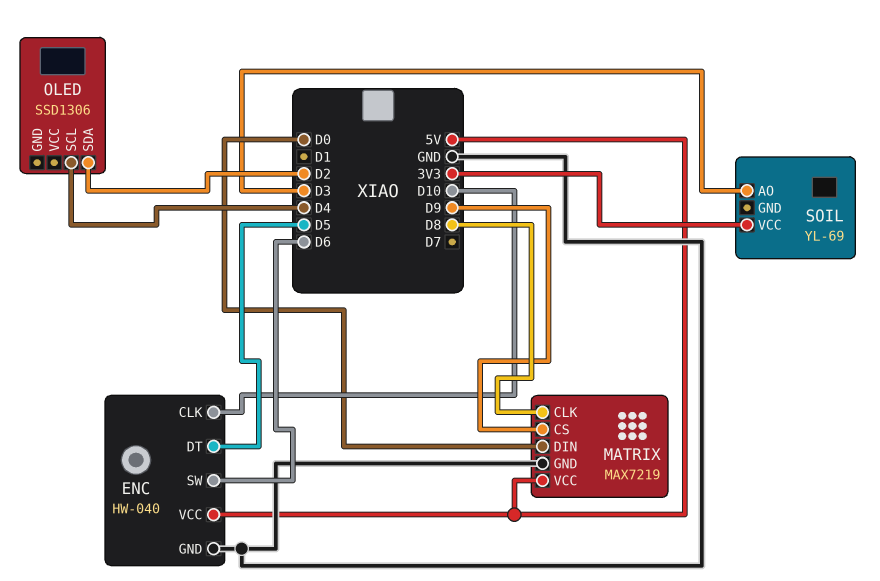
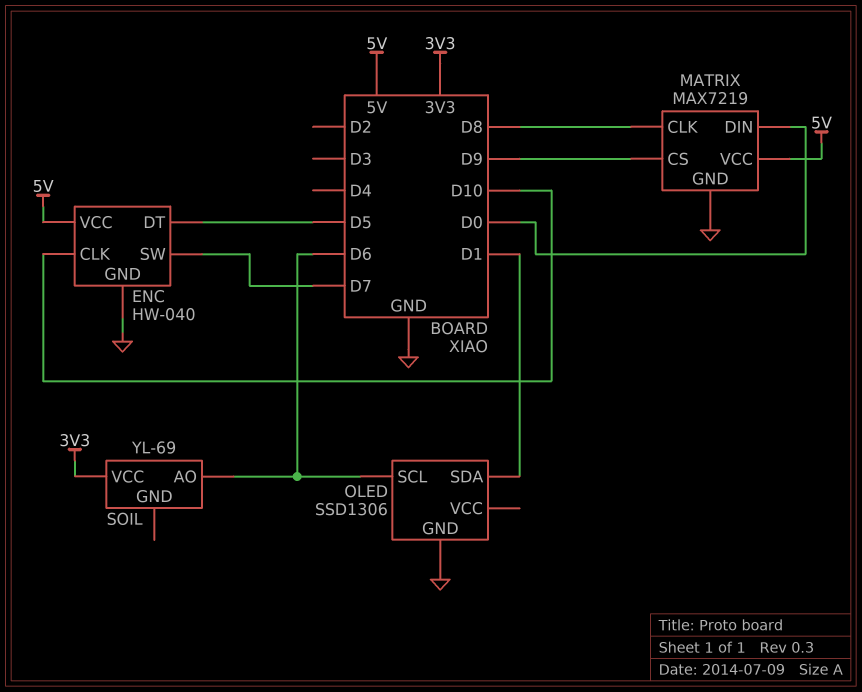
ENC pin SW: D6 -> D7
OLED pin GND: none -> GND
OLED pin SCL: D4 -> D6
OLED pin SDA: D2 -> D1
SOIL pin AO: D3 -> D6

